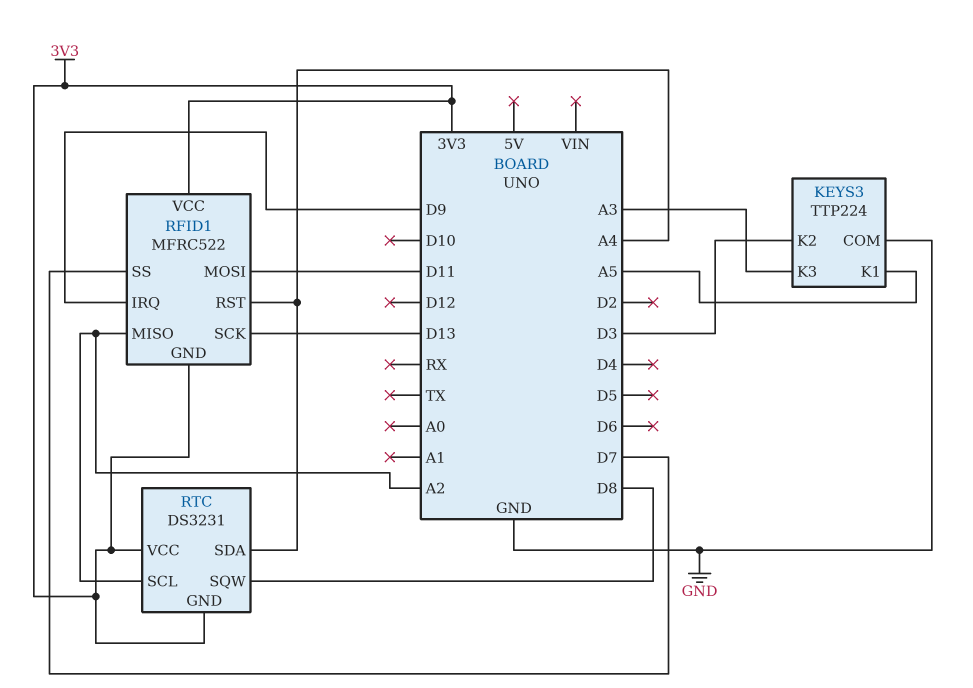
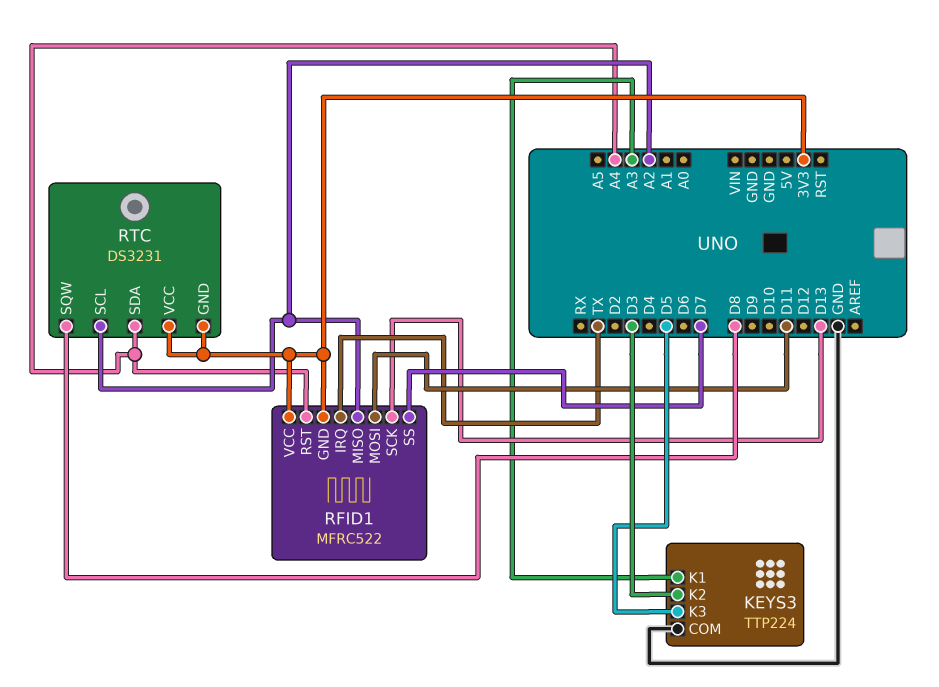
KEYS3 pin K1: A5 -> A3
KEYS3 pin K3: A3 -> D5
RFID1 pin IRQ: D9 -> TX

